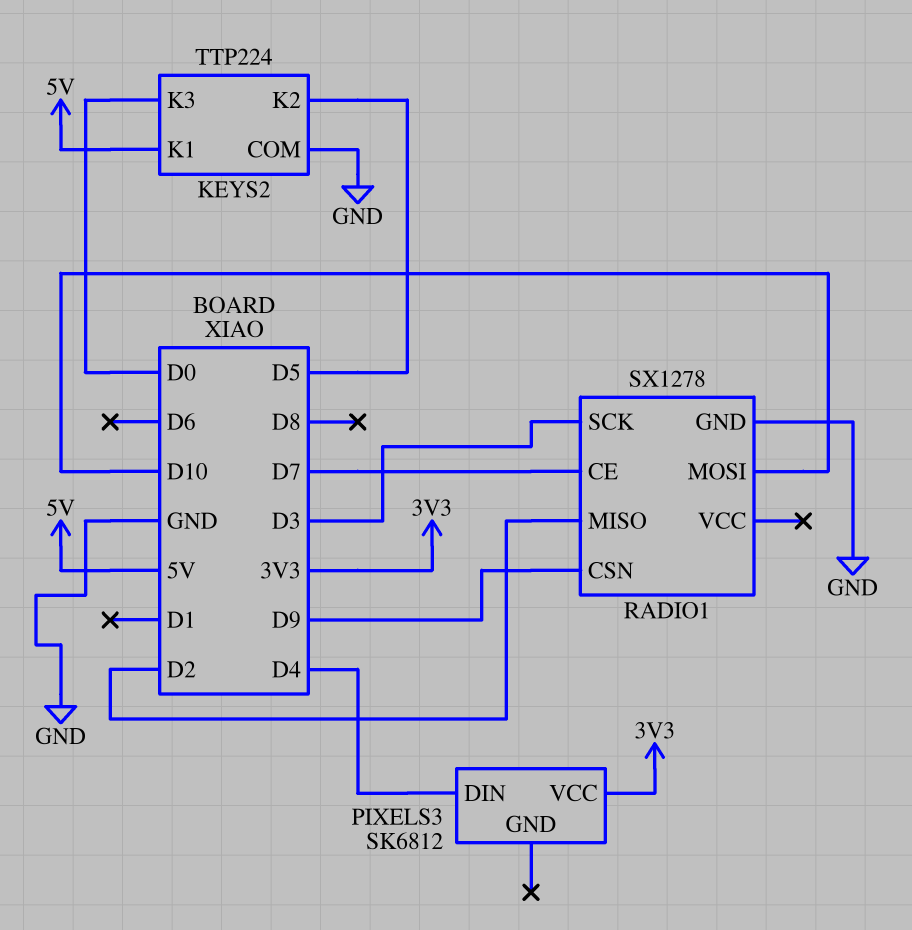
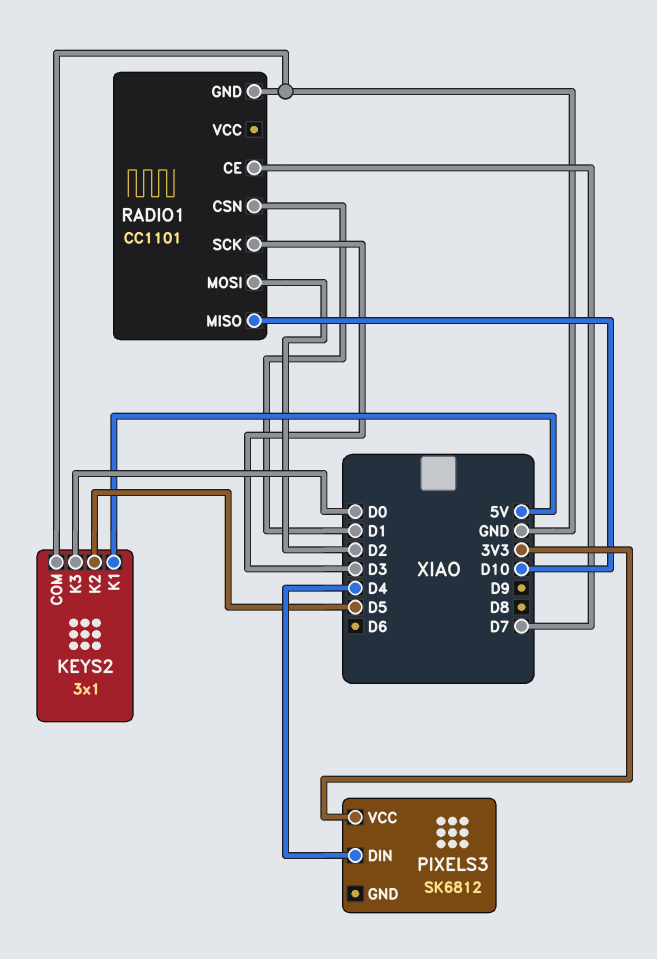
KEYS2: TTP224 -> 3x1
RADIO1: SX1278 -> CC1101
RADIO1 pin CSN: D9 -> D1
RADIO1 pin MISO: D2 -> D10
RADIO1 pin MOSI: D10 -> D2

